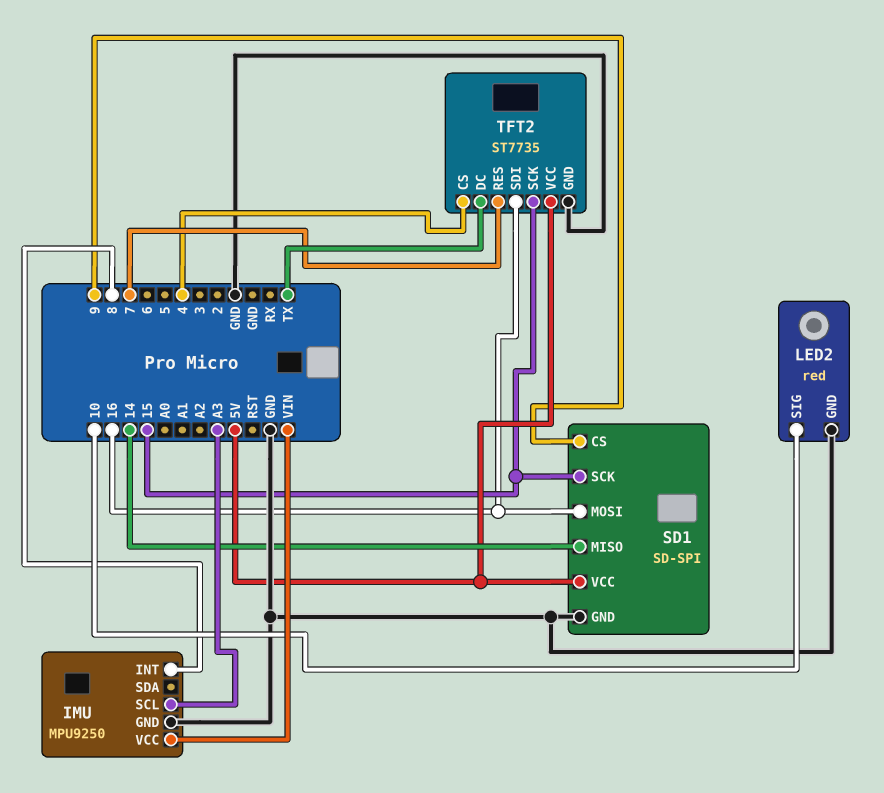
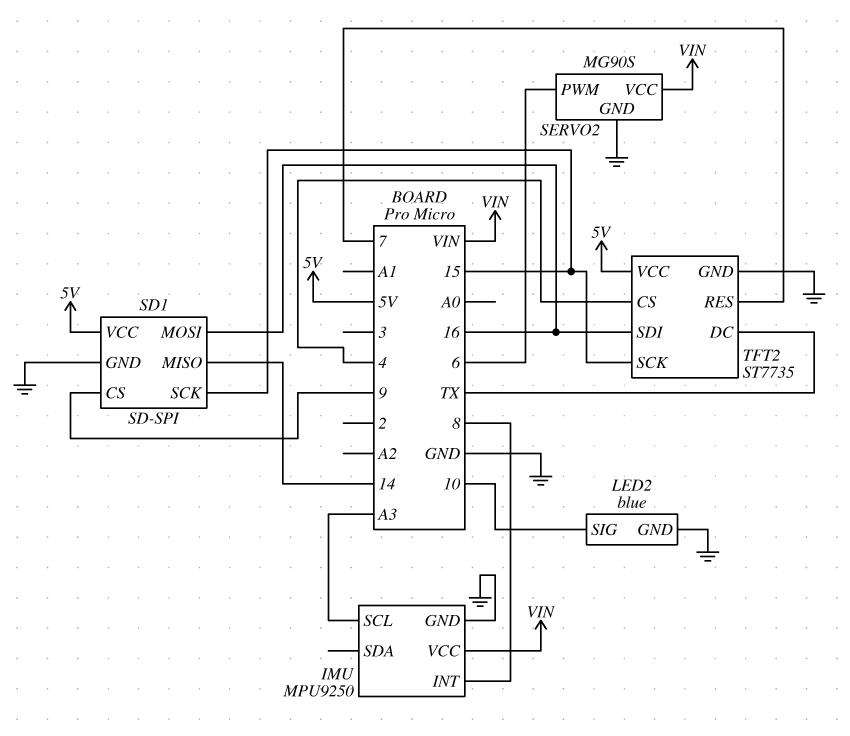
LED2: red -> blue
SERVO2: none -> MG90S
SERVO2 pin GND: none -> GND
SERVO2 pin PWM: none -> 6
SERVO2 pin VCC: none -> VIN

